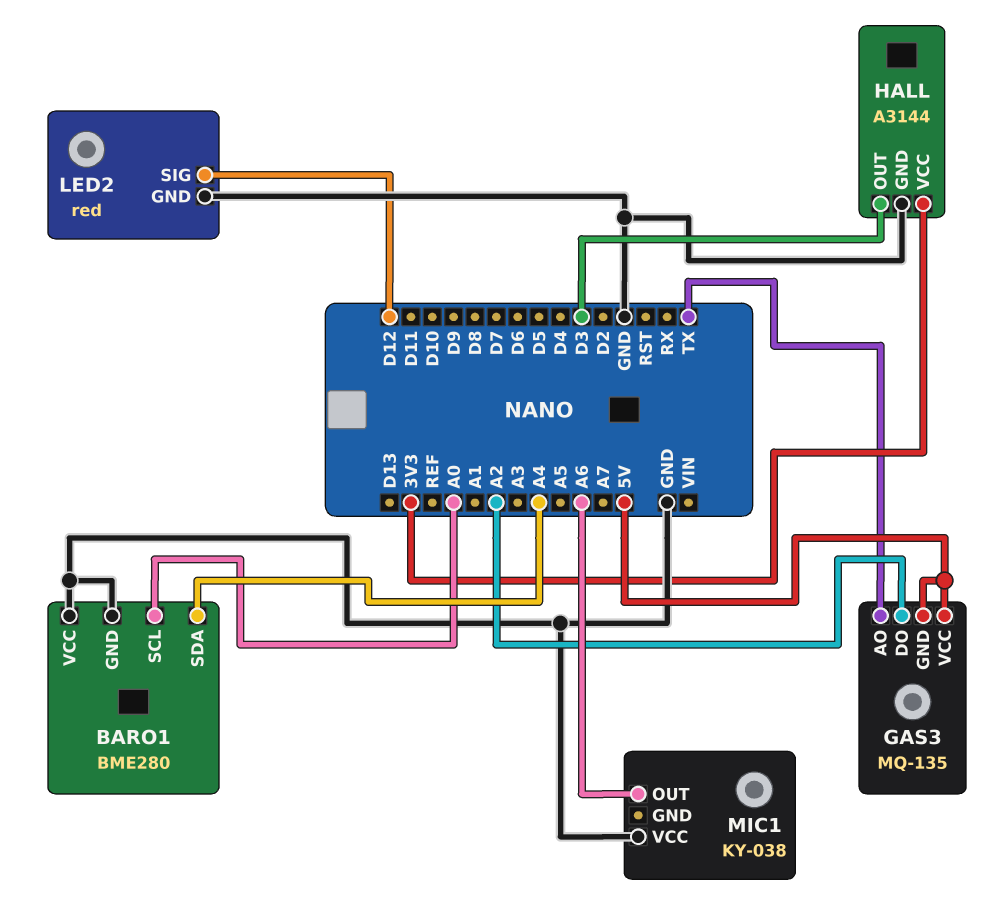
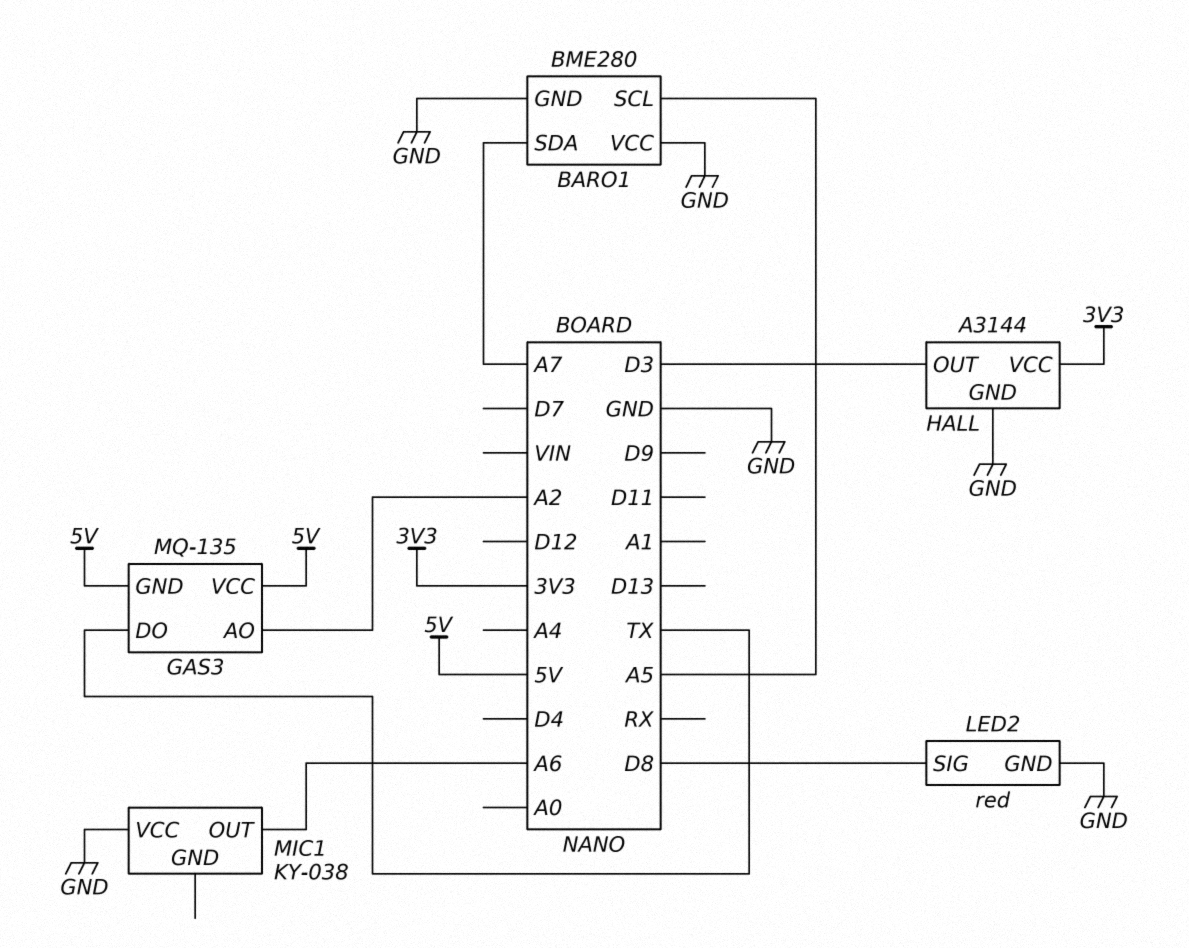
BARO1 pin SCL: A0 -> A5
BARO1 pin SDA: A4 -> A7
GAS3 pin AO: TX -> A2
GAS3 pin DO: A2 -> TX
LED2 pin SIG: D12 -> D8

